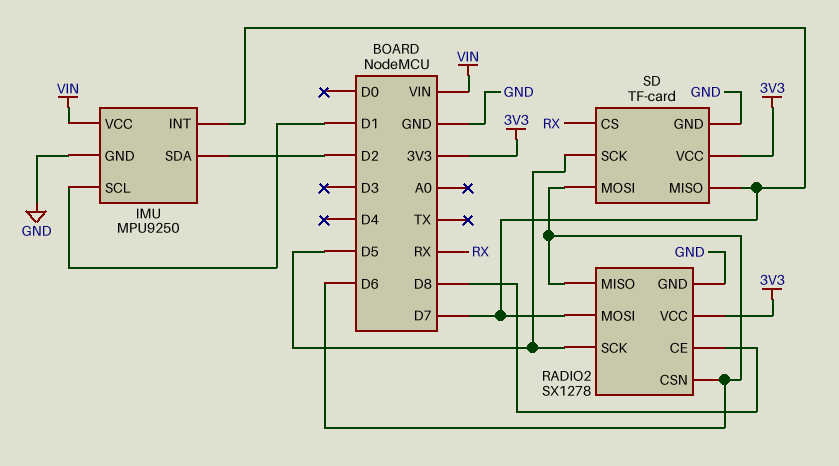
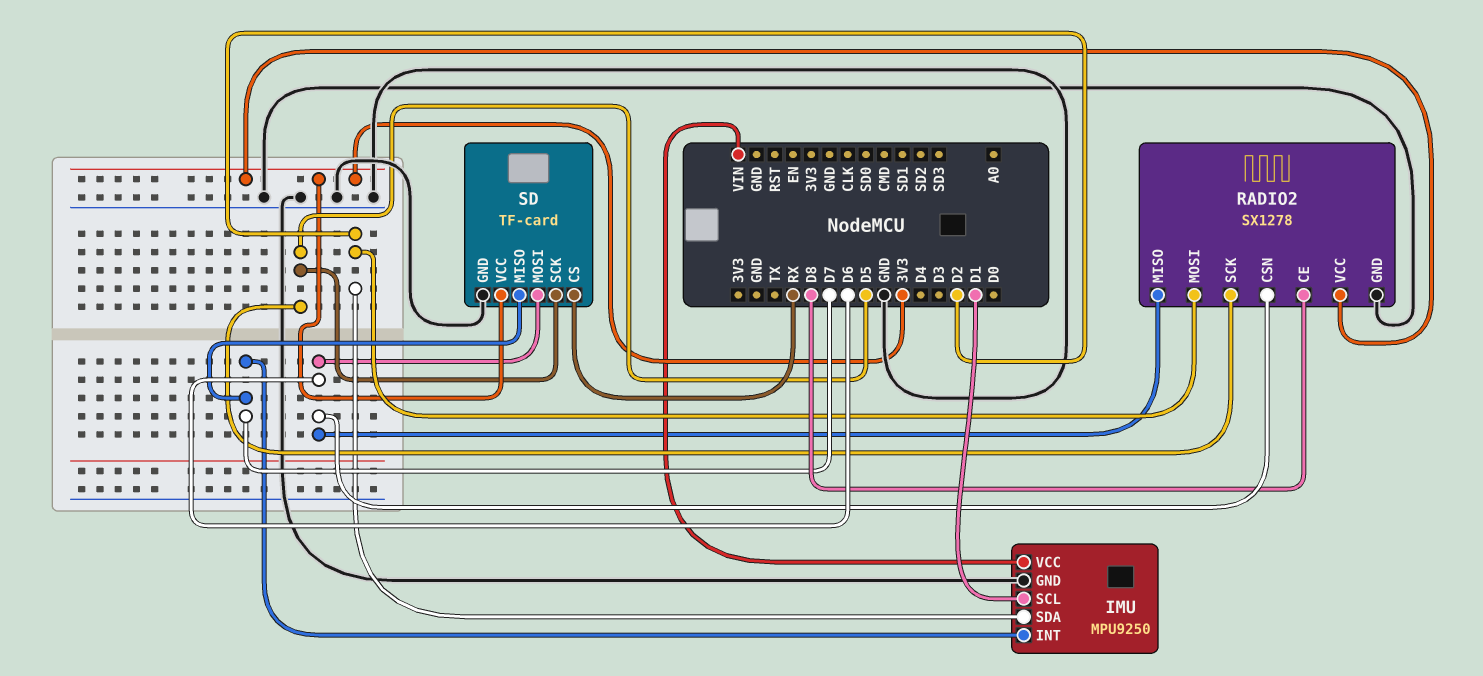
RADIO2 pin MOSI: D7 -> D2

